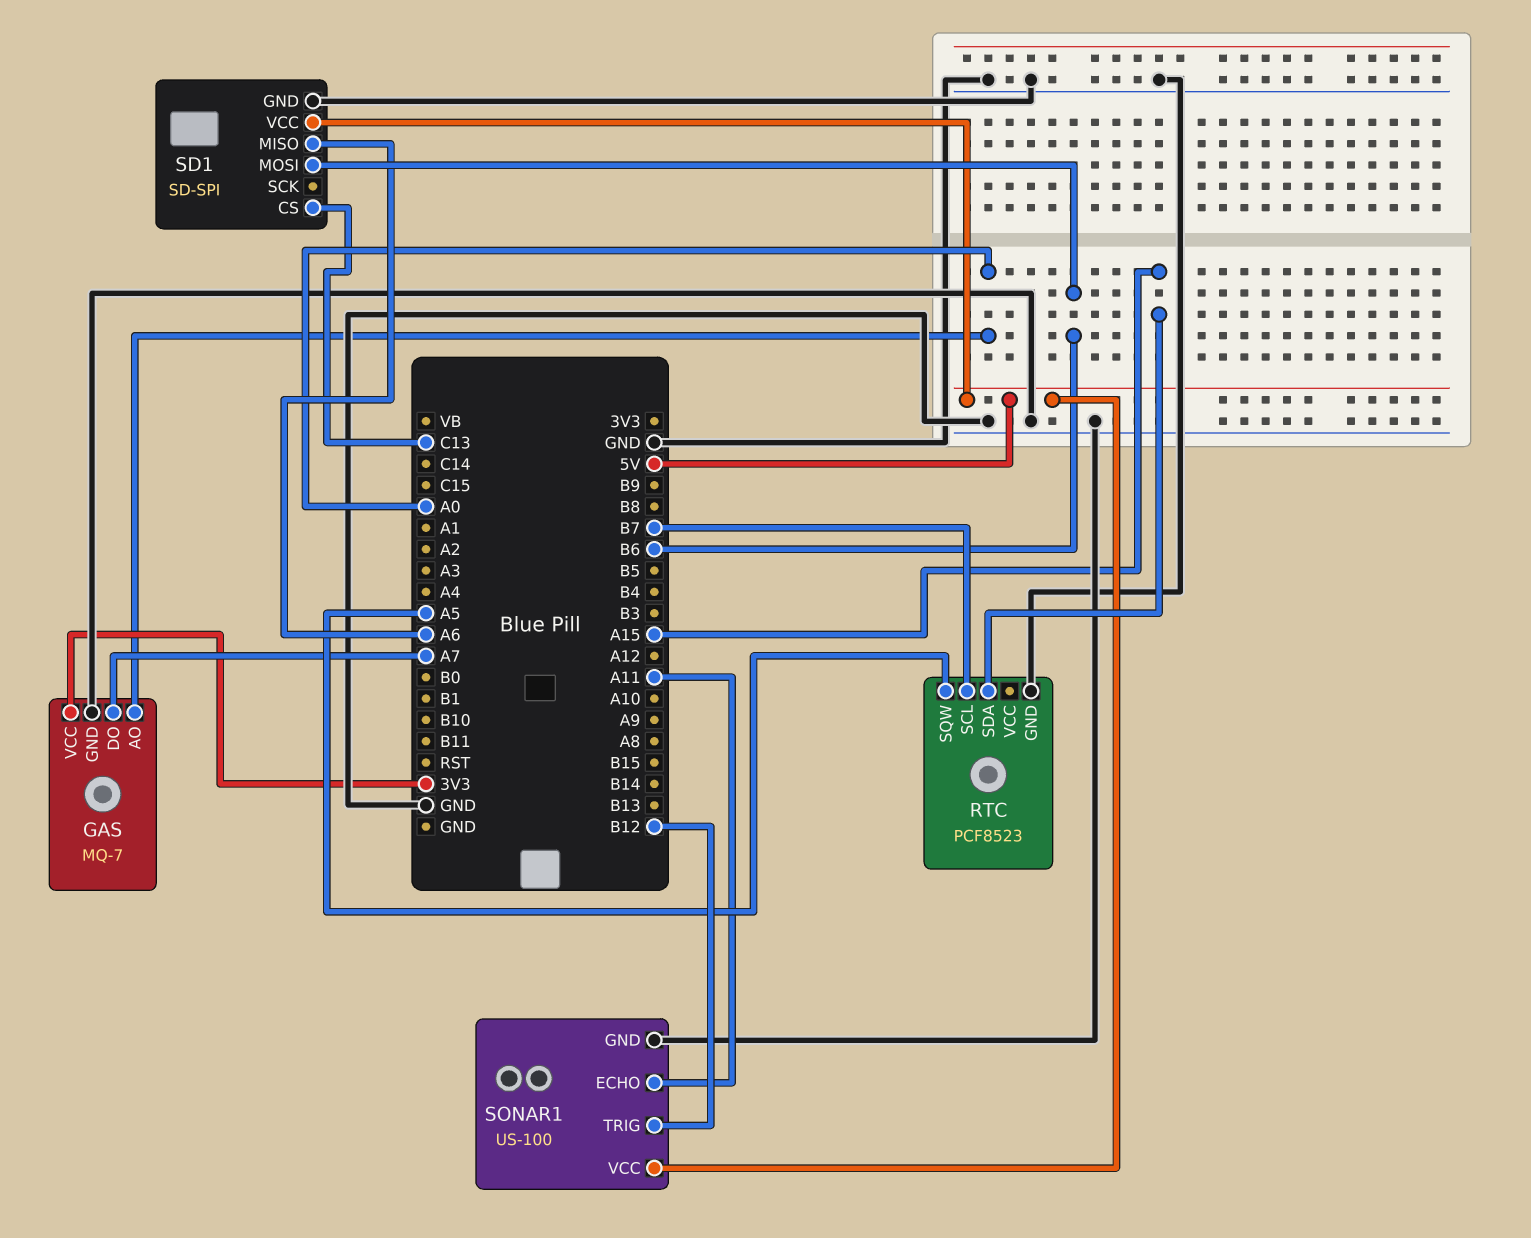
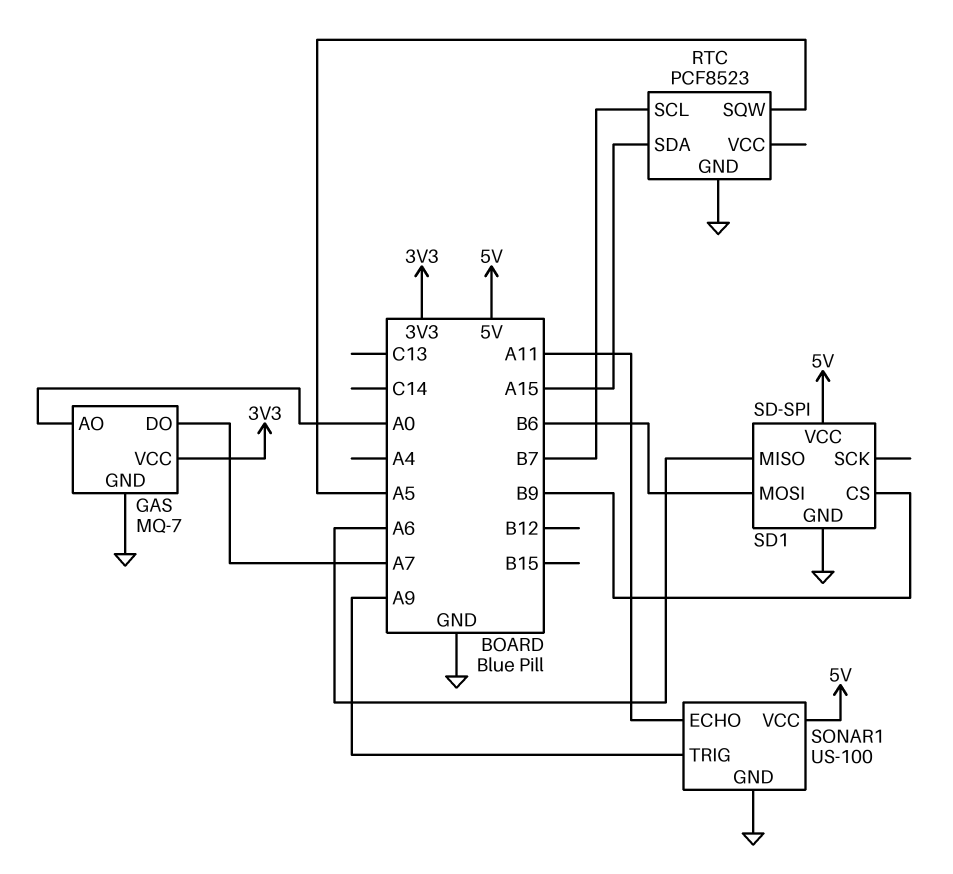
SD1 pin CS: C13 -> B9
SONAR1 pin TRIG: B12 -> A9

